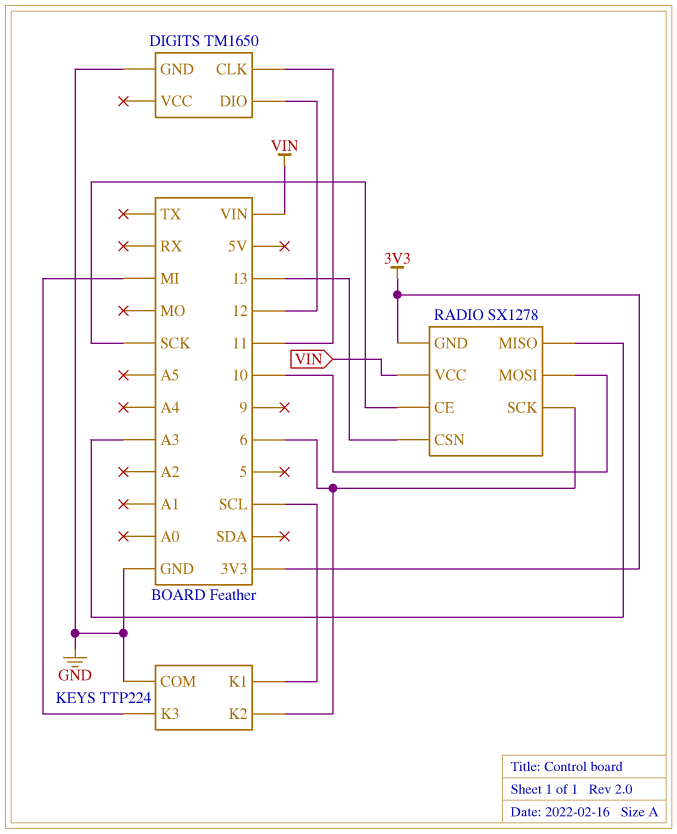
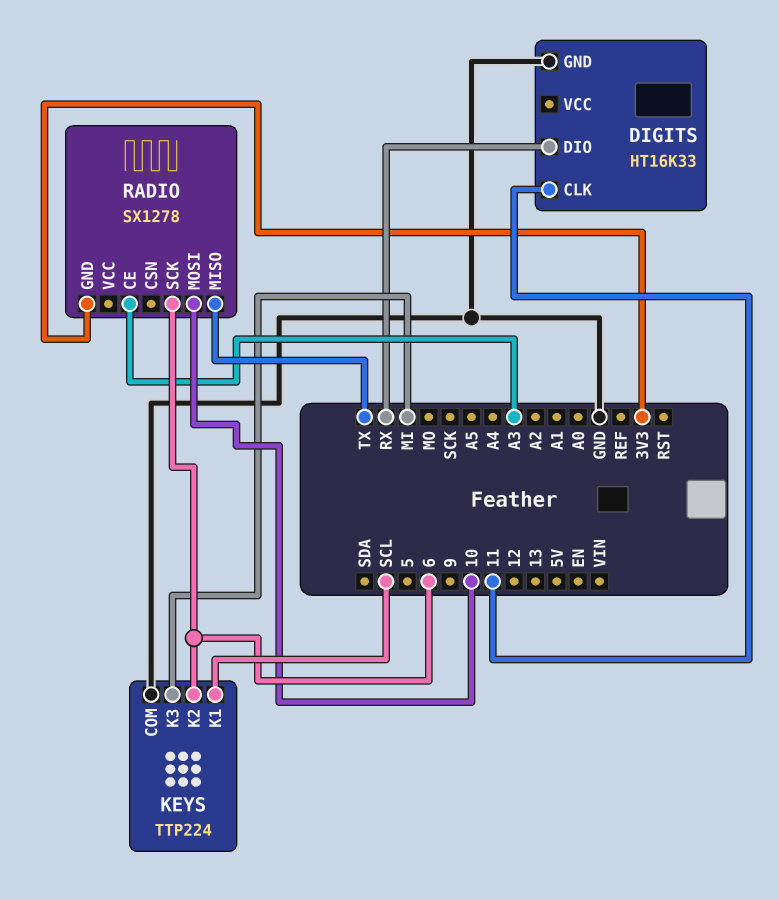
DIGITS: TM1650 -> HT16K33
DIGITS pin DIO: 12 -> RX
RADIO pin CE: SCK -> A3
RADIO pin CSN: 13 -> none
RADIO pin MISO: A3 -> TX
RADIO pin VCC: VIN -> none

